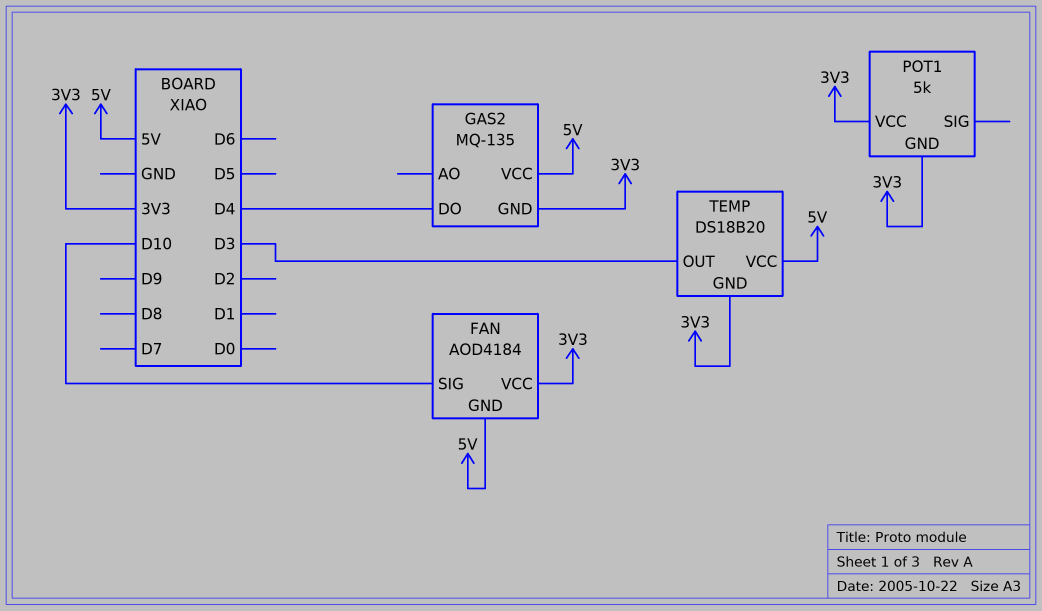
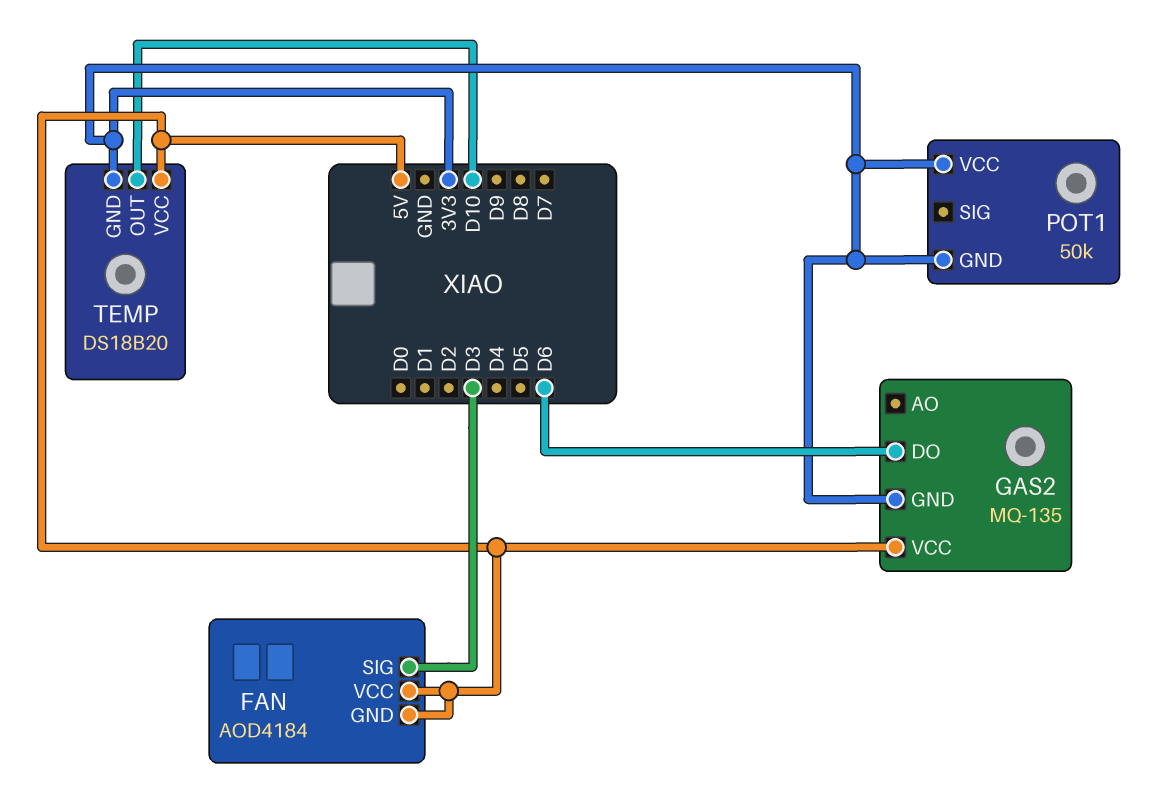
FAN pin SIG: D10 -> D3
FAN pin VCC: 3V3 -> 5V
GAS2 pin DO: D4 -> D6
POT1: 5k -> 50k
TEMP pin OUT: D3 -> D10

